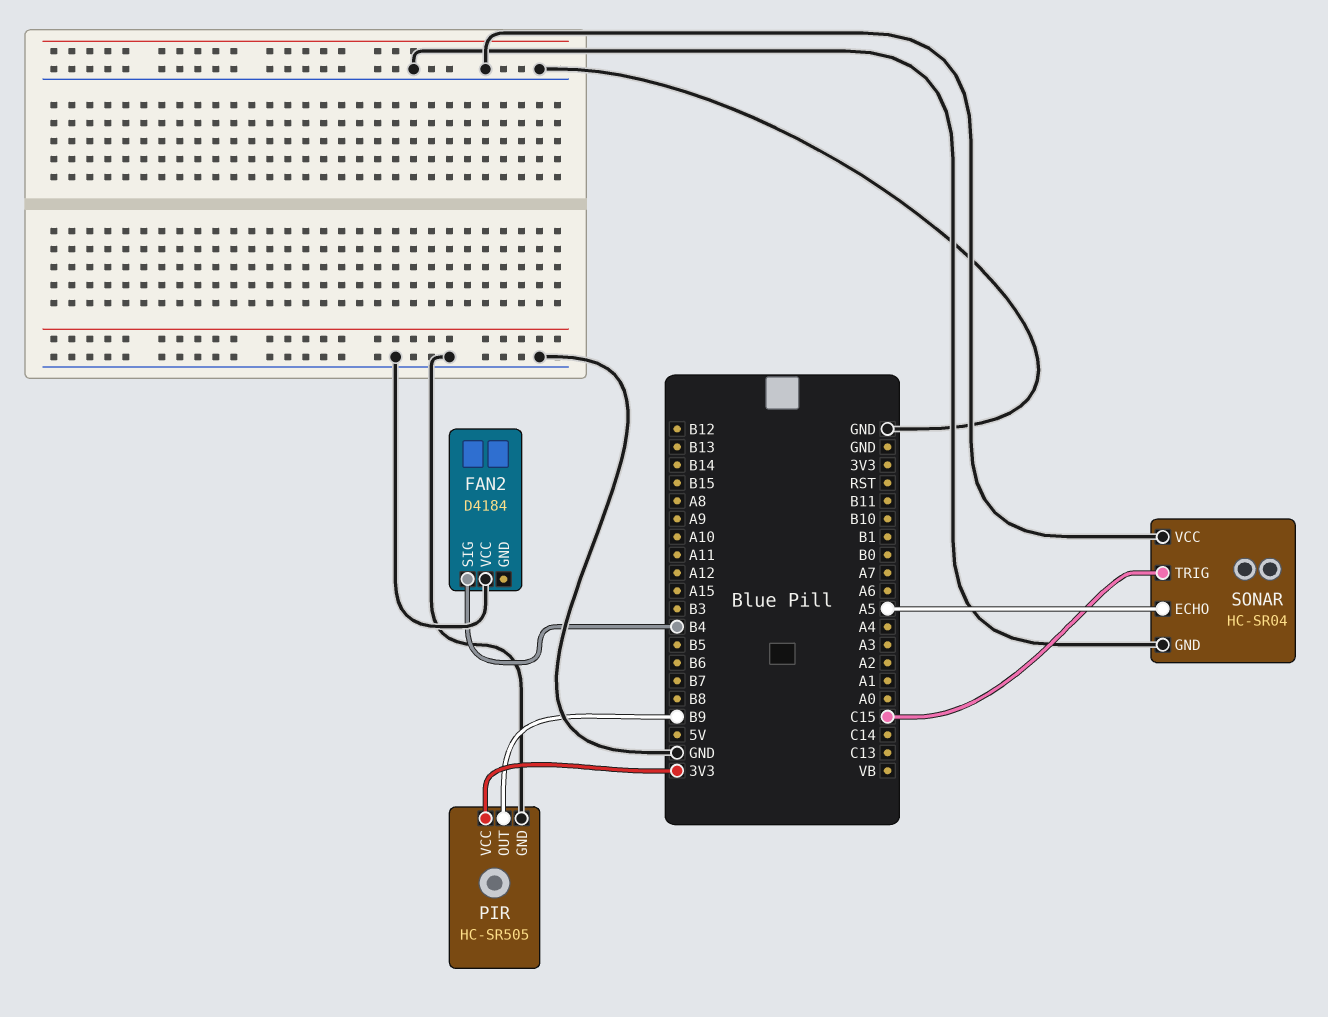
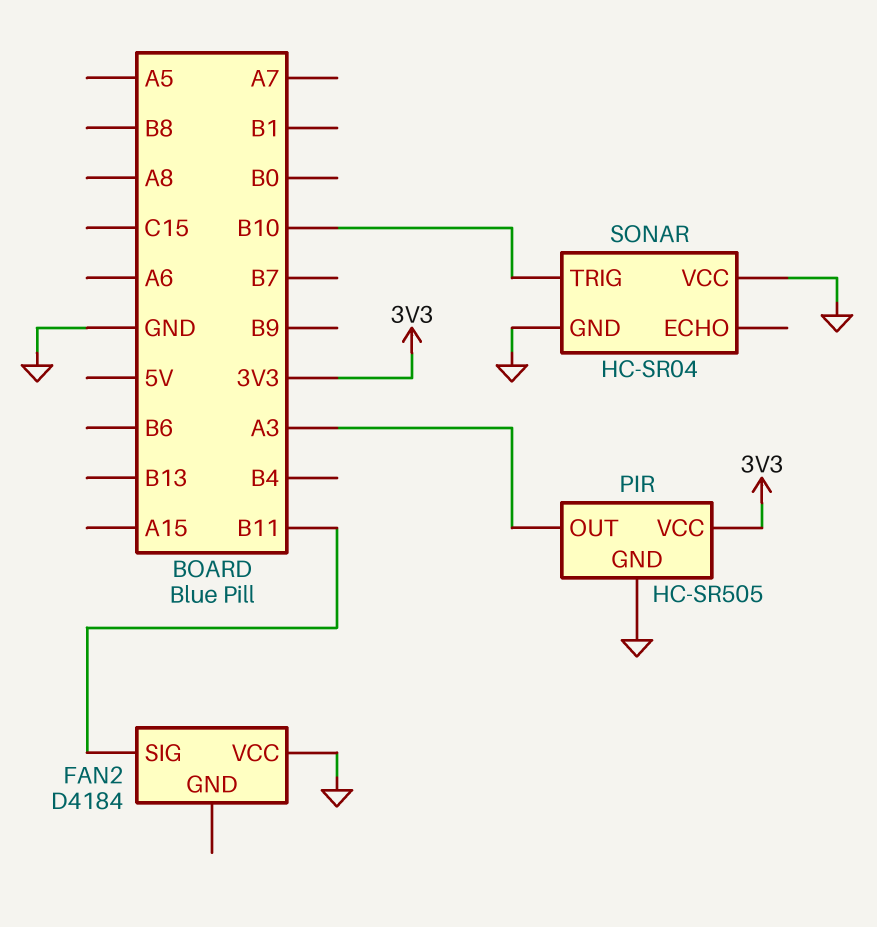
FAN2 pin SIG: B4 -> B11
PIR pin OUT: B9 -> A3
SONAR pin ECHO: A5 -> none
SONAR pin TRIG: C15 -> B10

